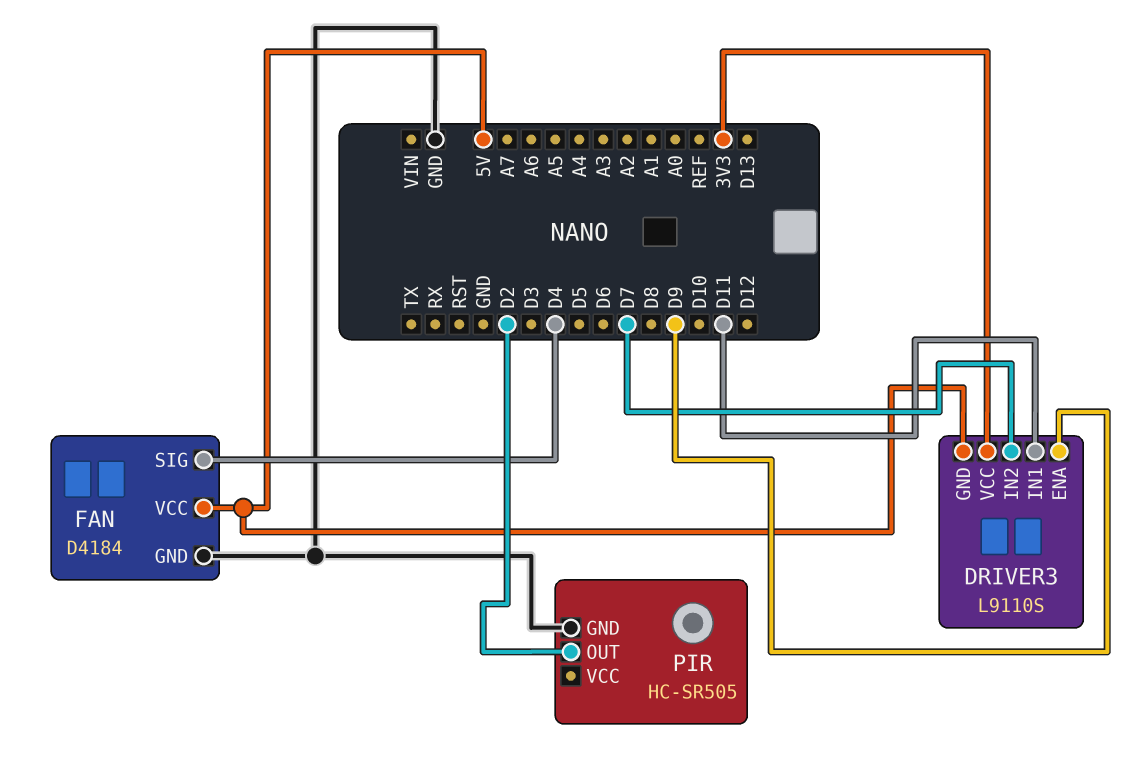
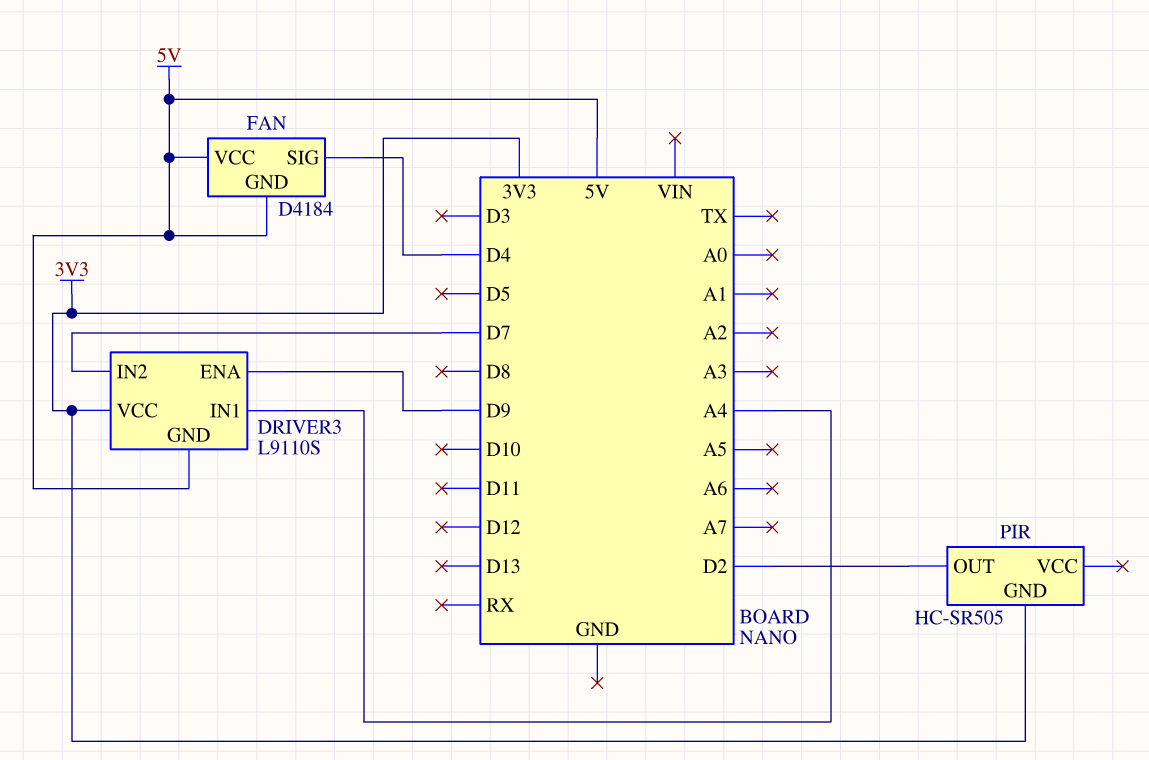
DRIVER3 pin IN1: D11 -> A4
FAN pin GND: GND -> 5V
PIR pin GND: GND -> 3V3

